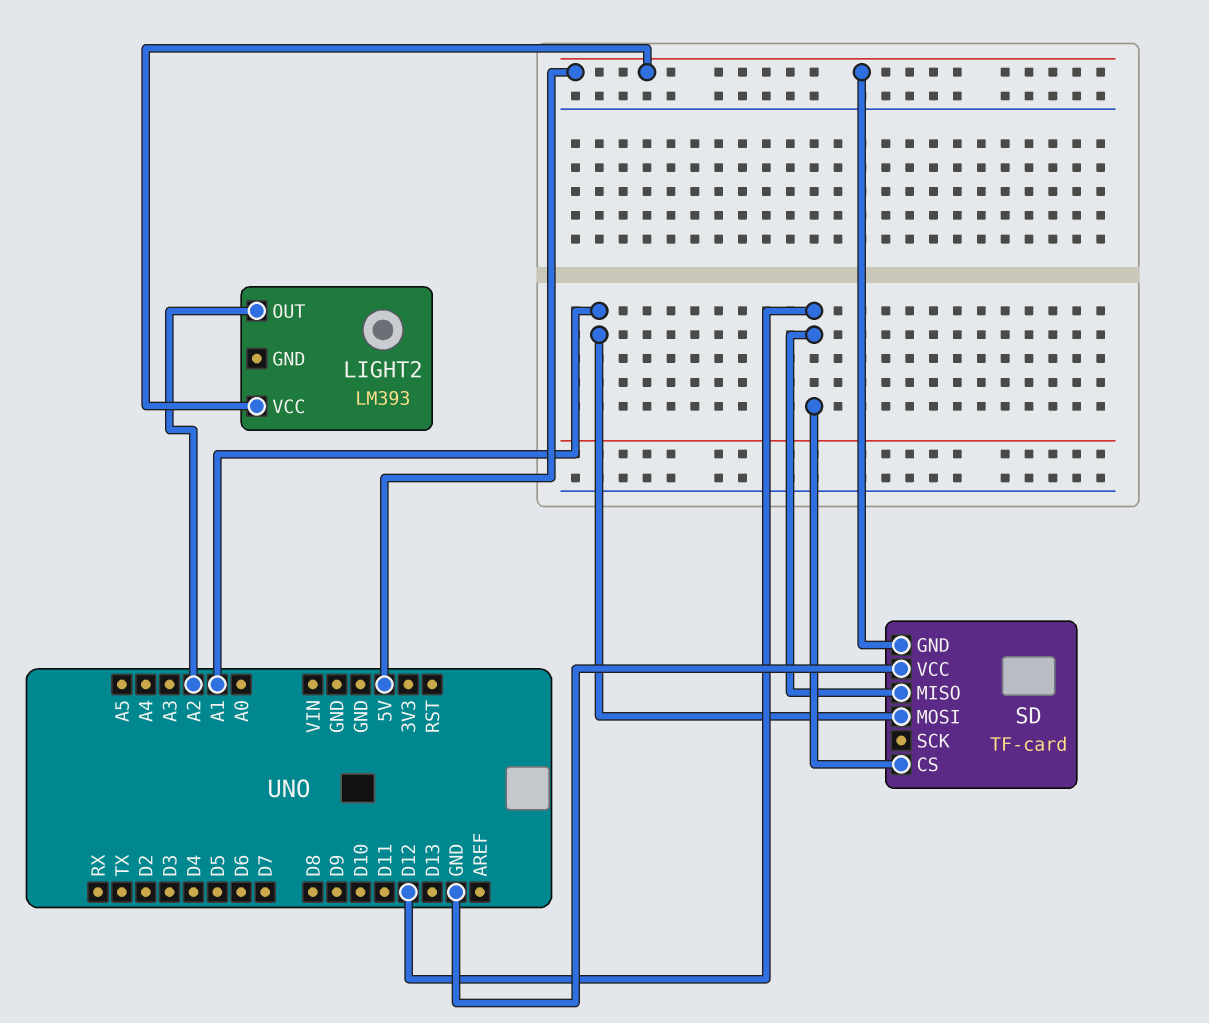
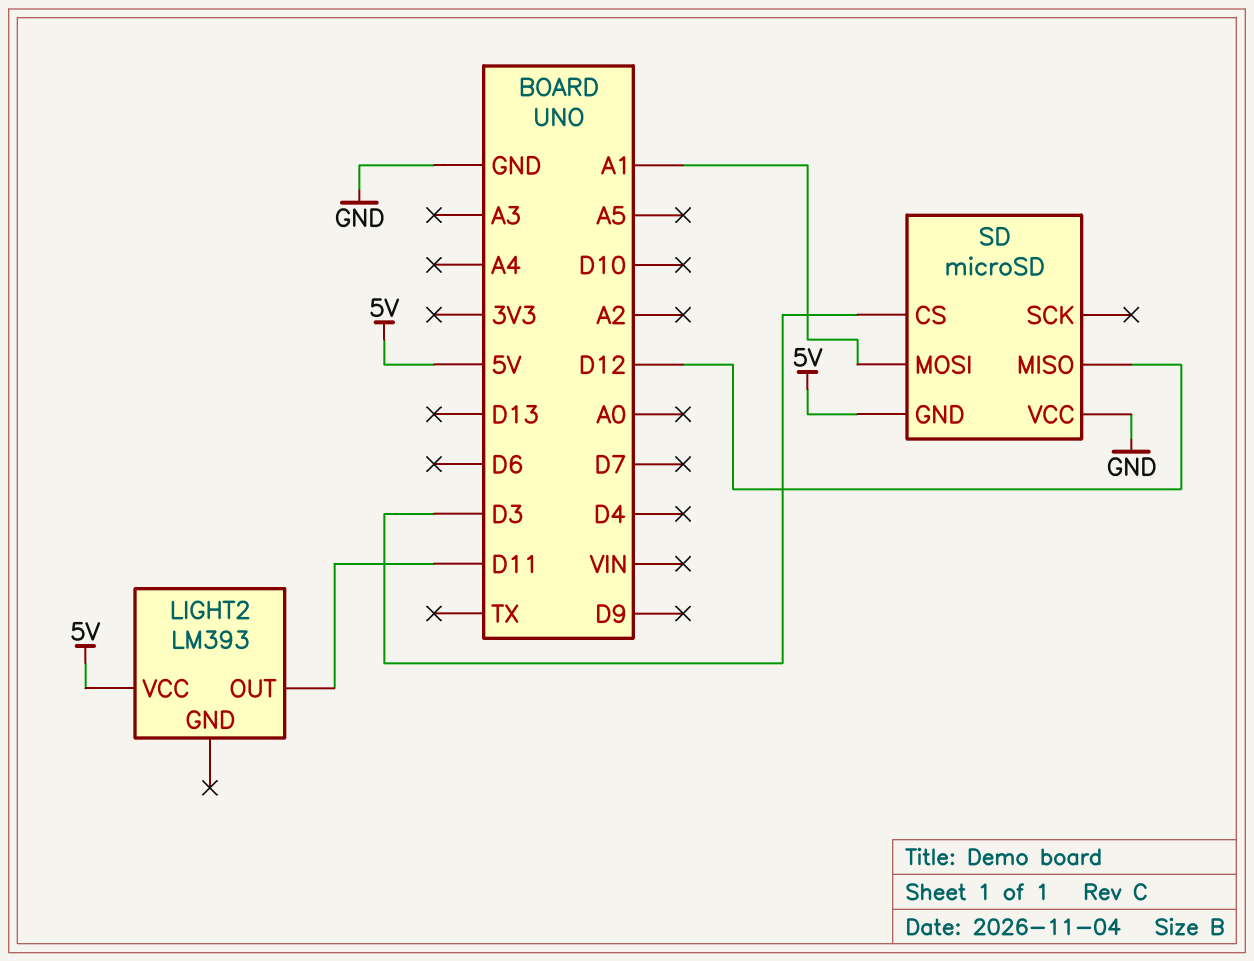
LIGHT2 pin OUT: A2 -> D11
SD: TF-card -> microSD
SD pin CS: D12 -> D3

